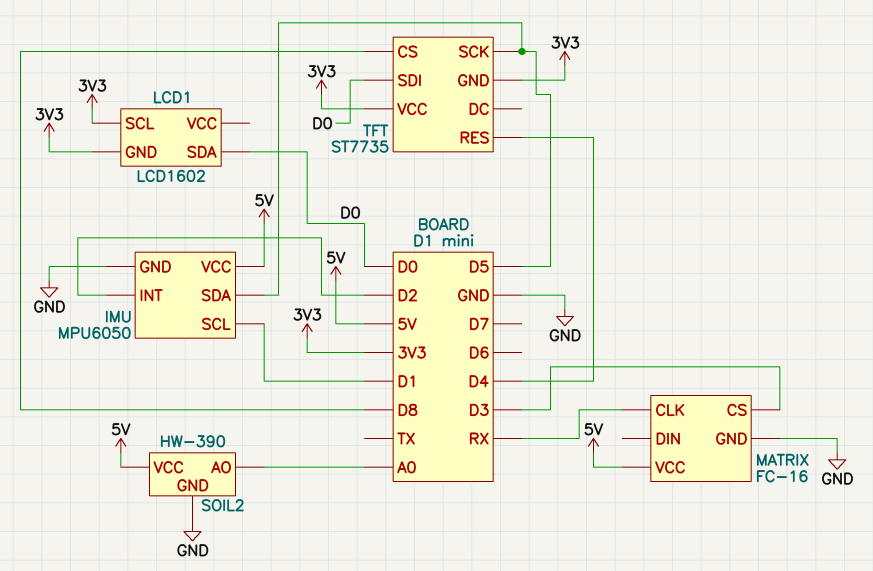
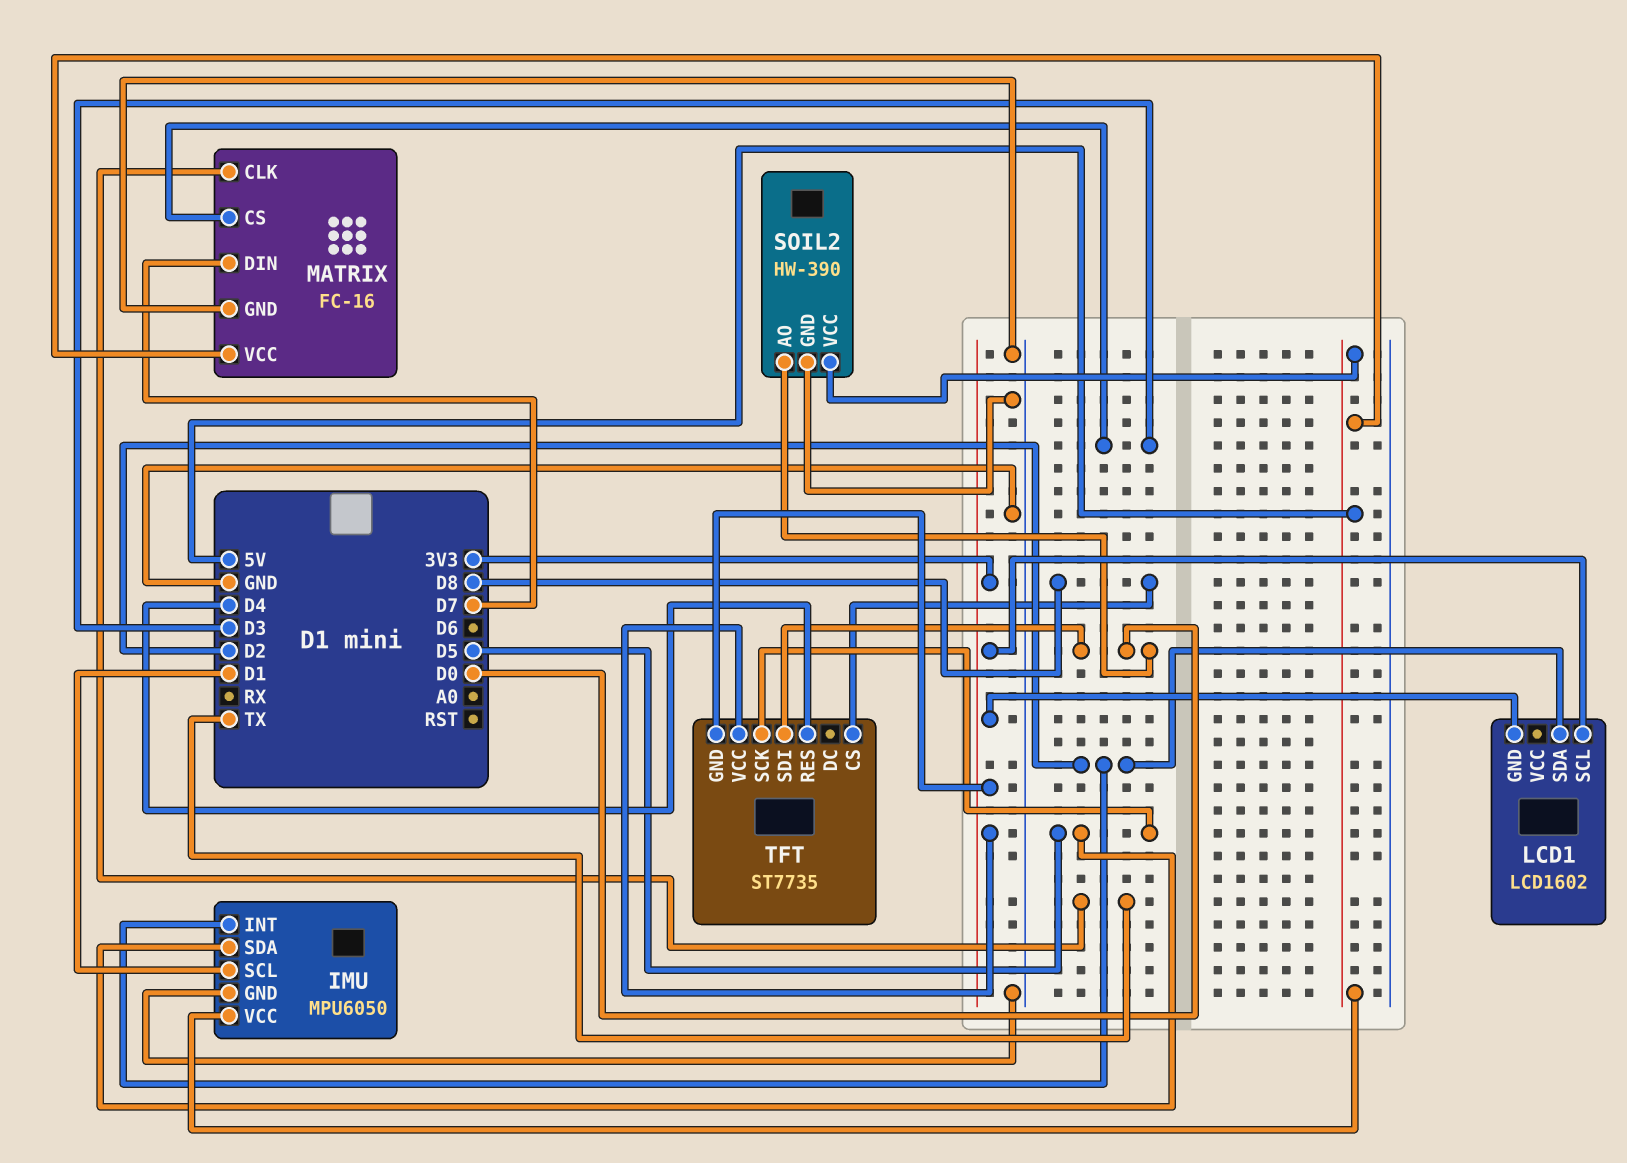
LCD1 pin SDA: D0 -> D2
MATRIX pin CLK: RX -> TX
MATRIX pin DIN: none -> D7
SOIL2 pin AO: A0 -> D0

